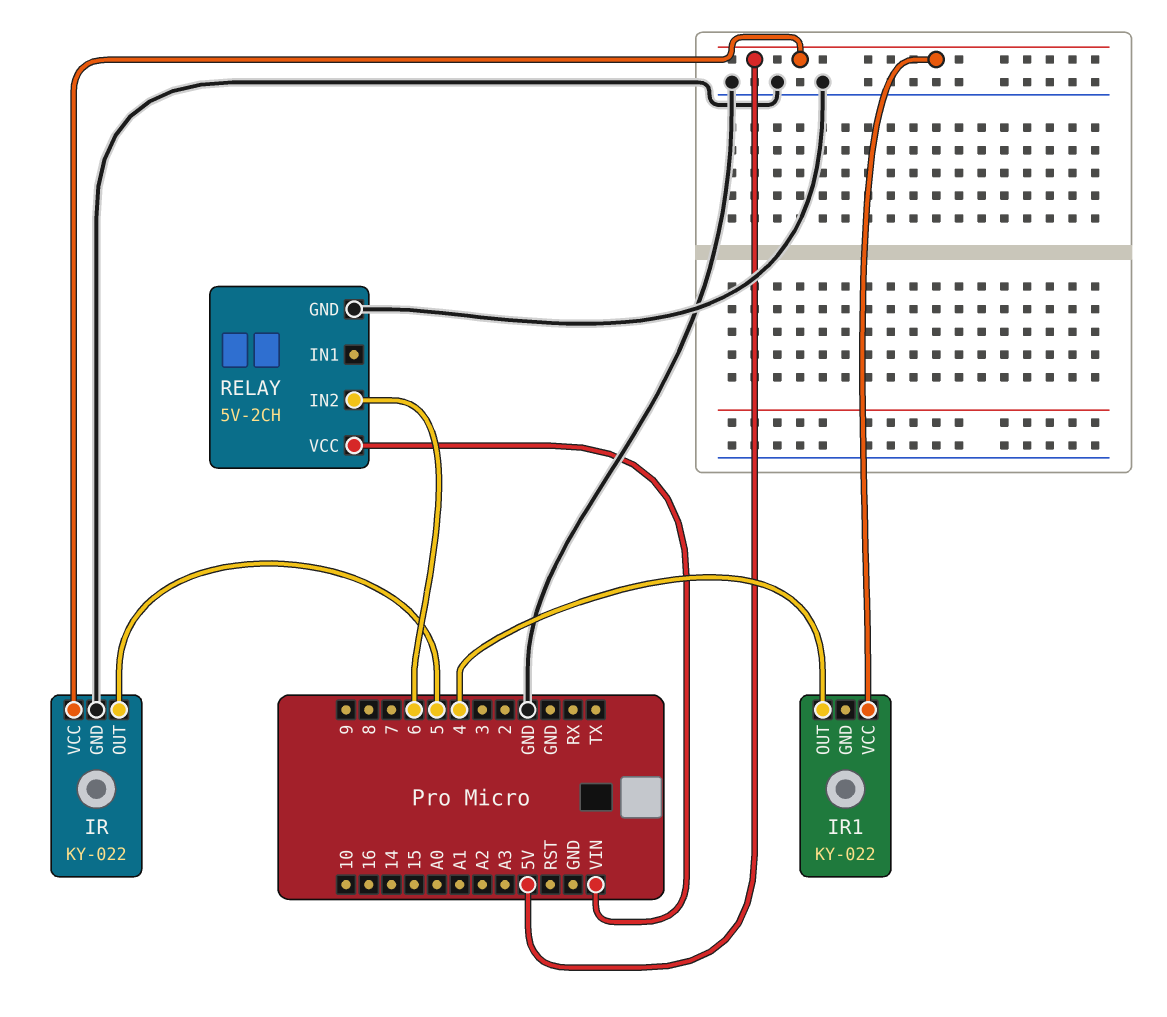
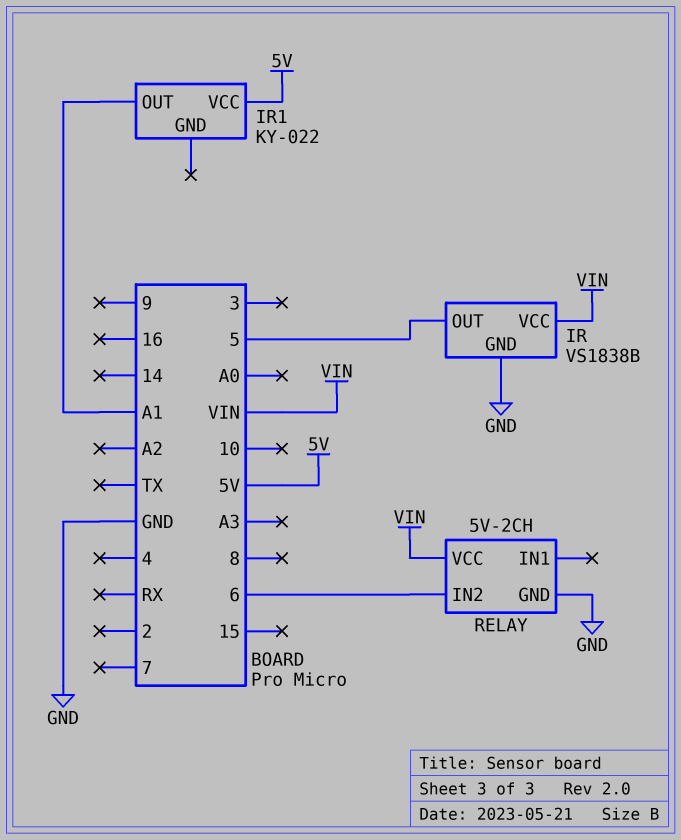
IR: KY-022 -> VS1838B
IR pin VCC: 5V -> VIN
IR1 pin OUT: 4 -> A1

